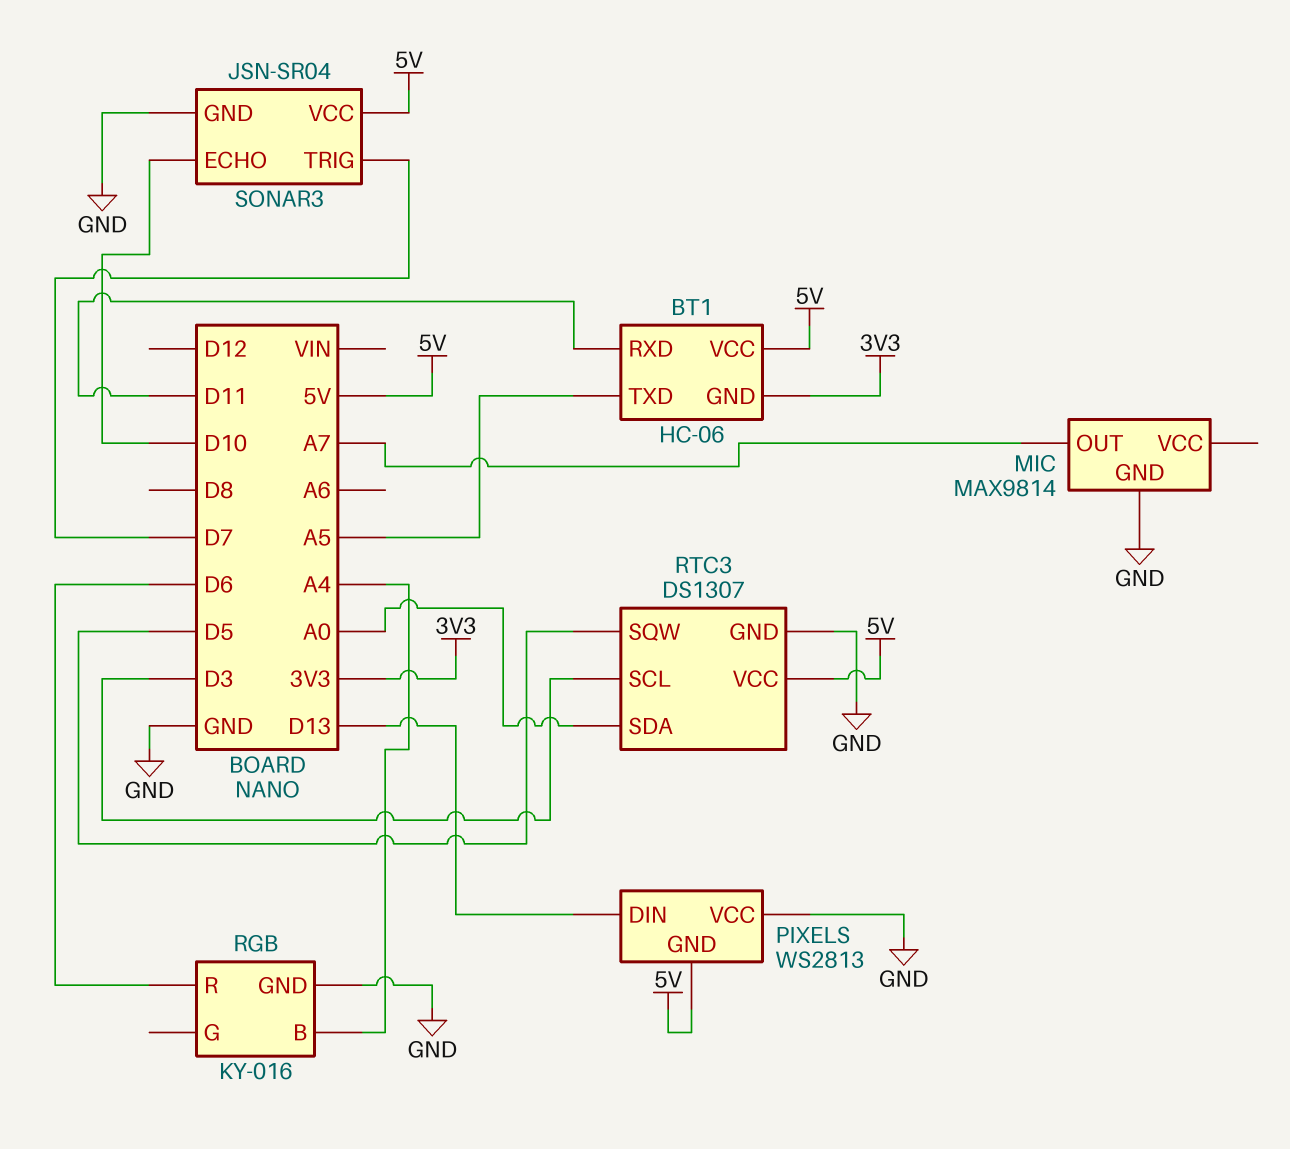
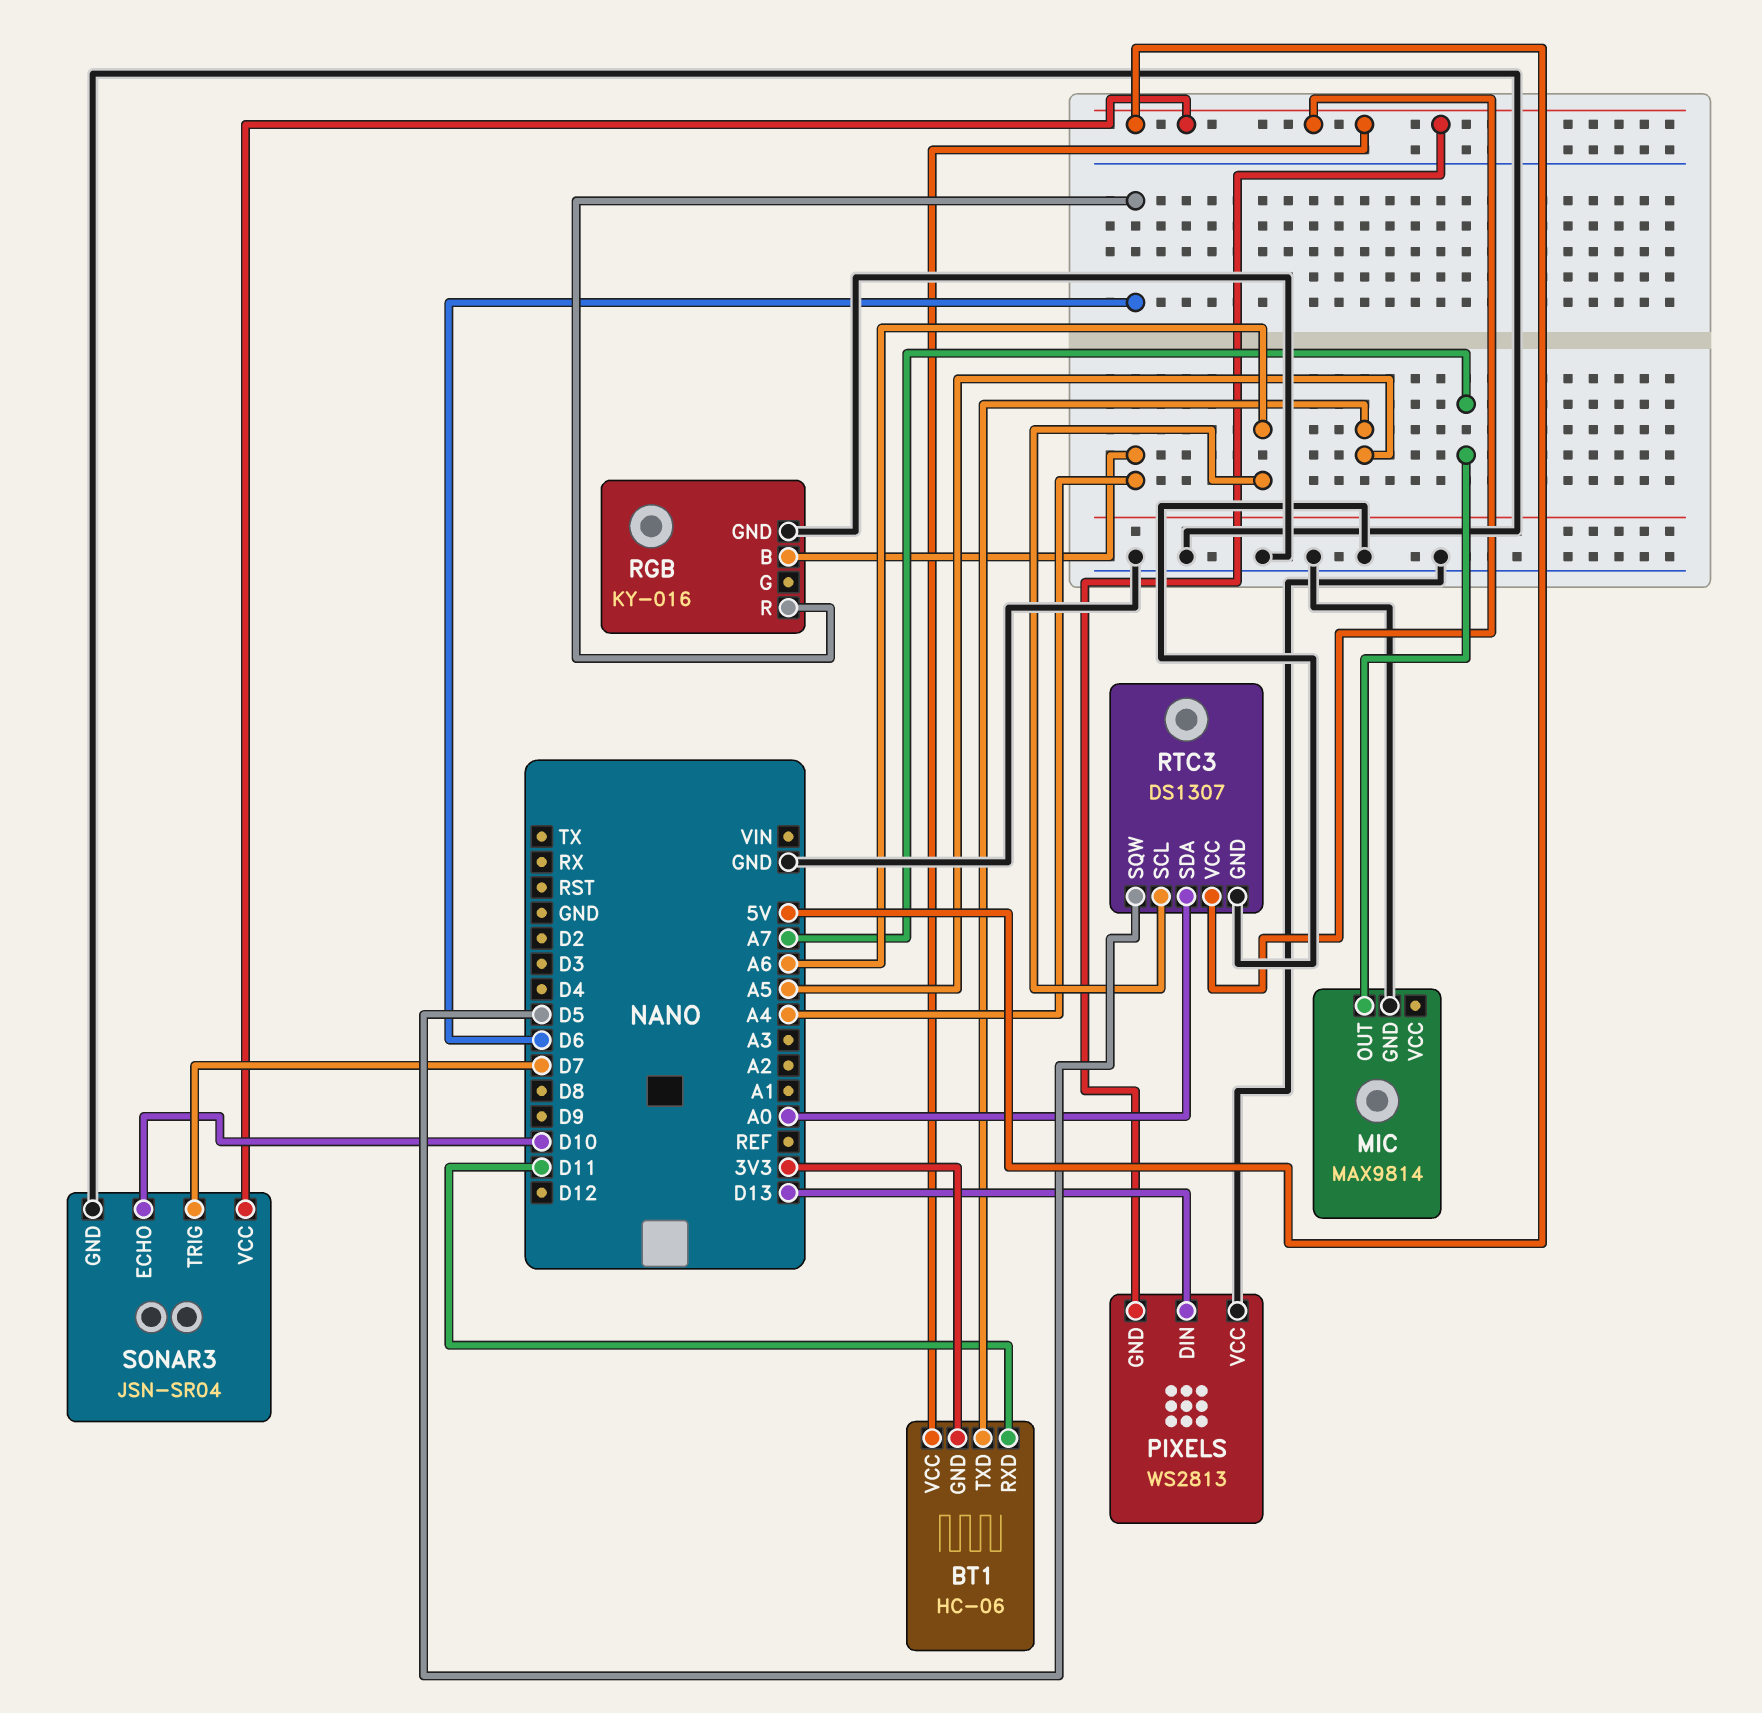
RTC3 pin SCL: D3 -> A6

